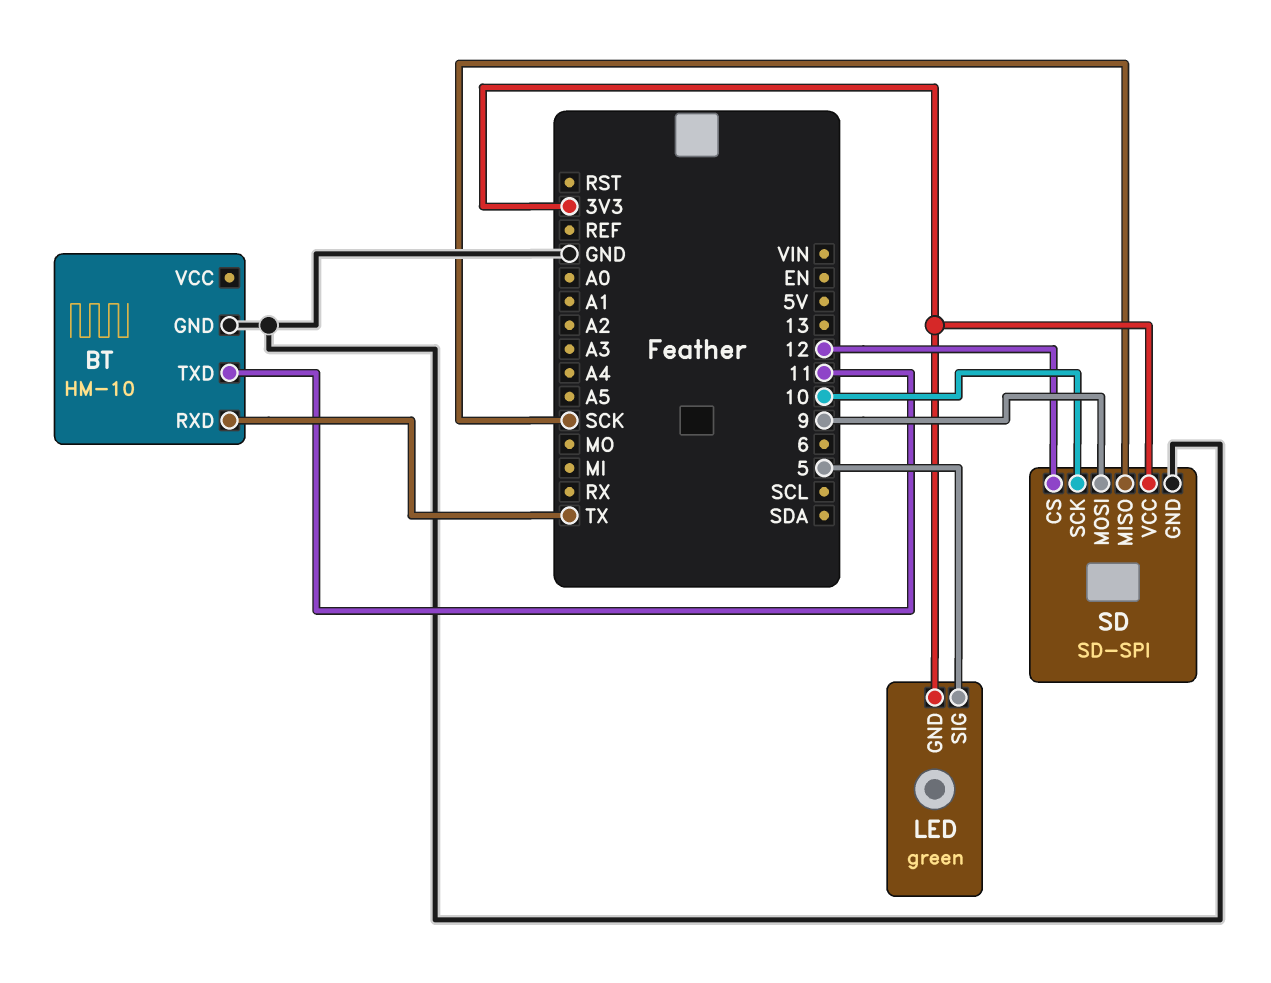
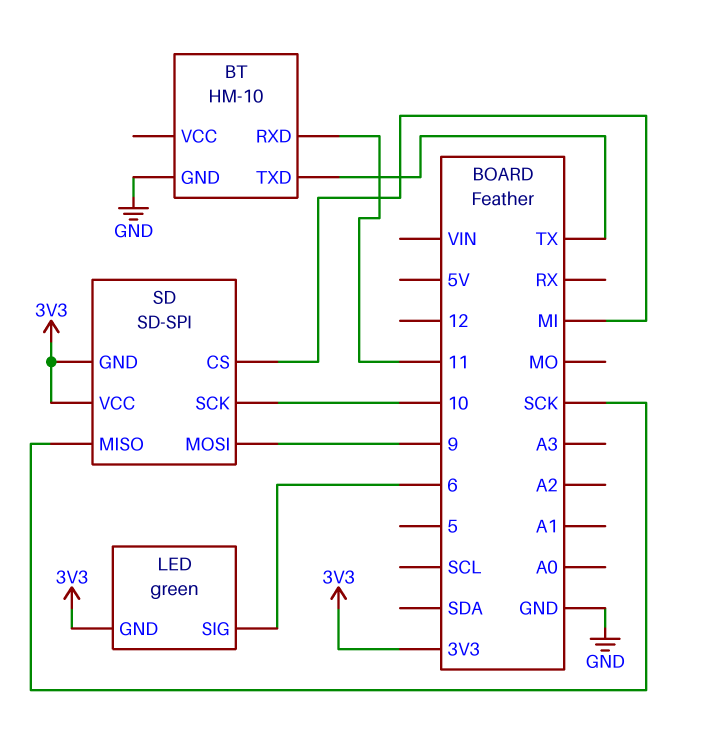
BT pin RXD: TX -> 11
BT pin TXD: 11 -> TX
LED pin SIG: 5 -> 6
SD pin CS: 12 -> MI
SD pin GND: GND -> 3V3

